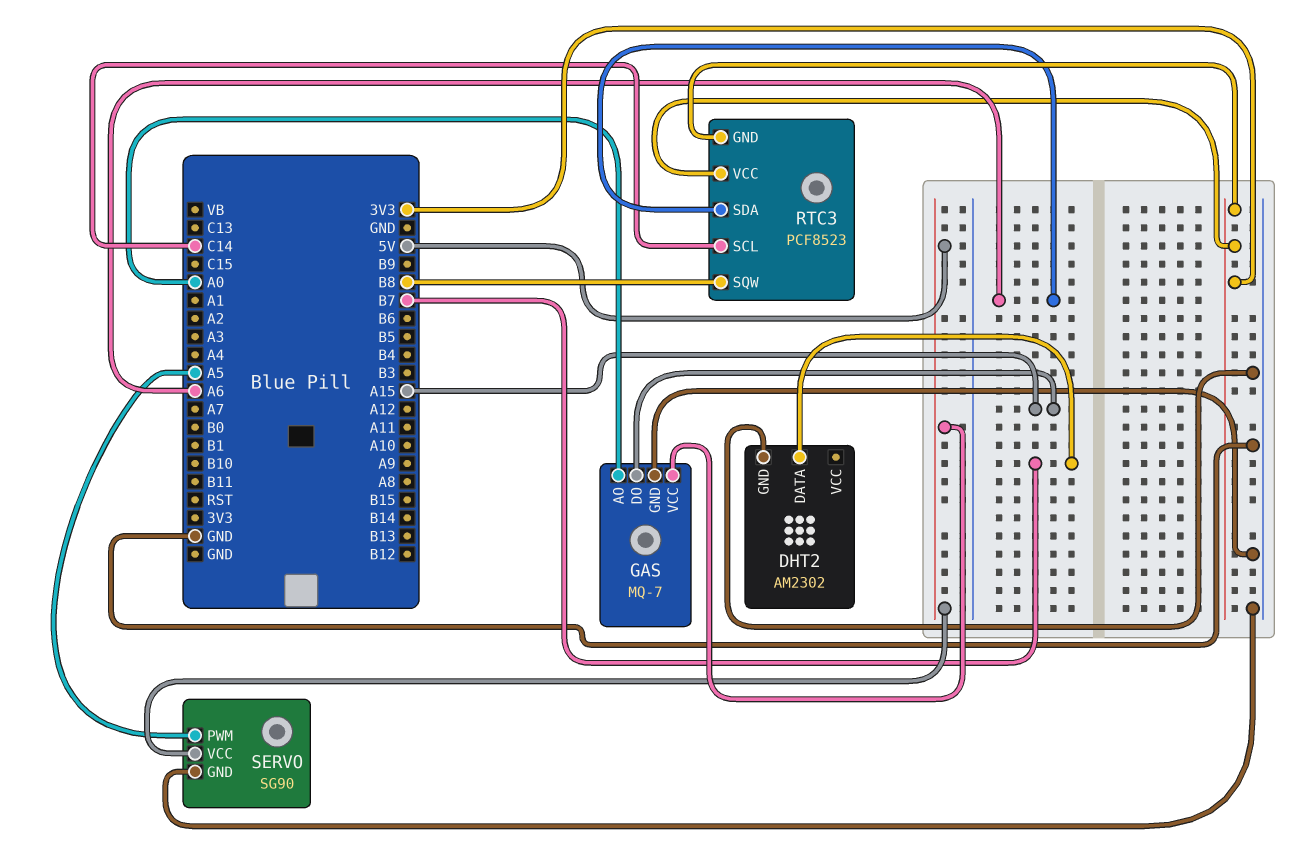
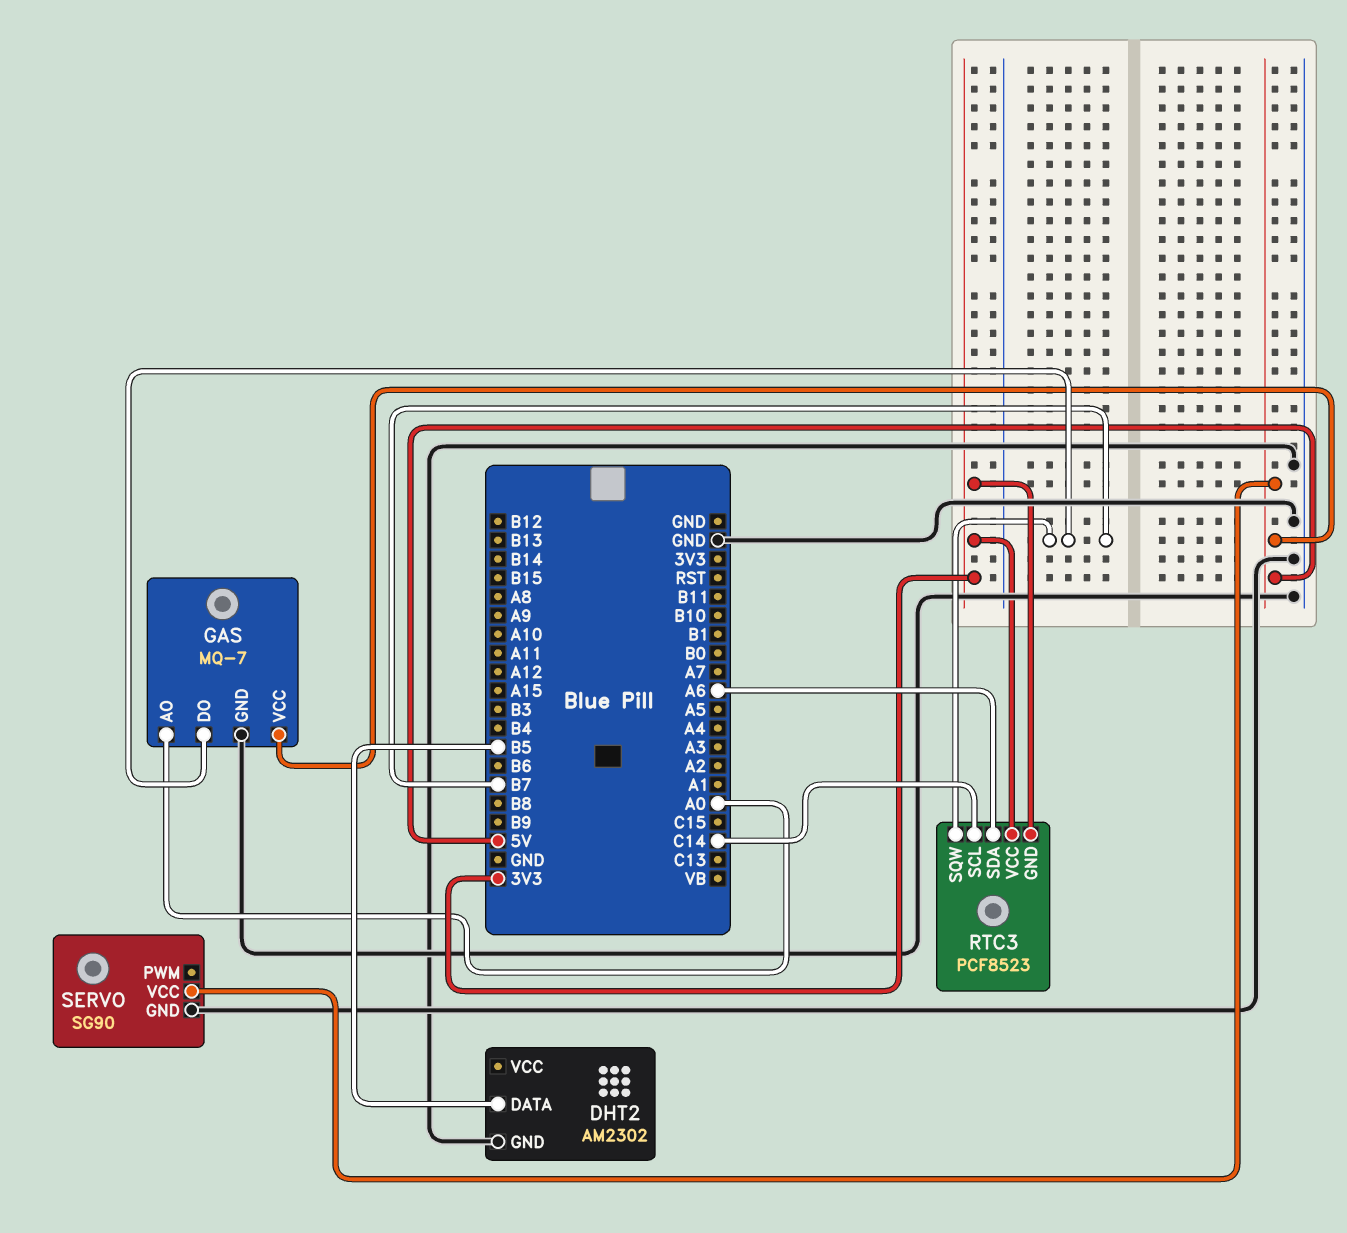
DHT2 pin DATA: B7 -> B5
GAS pin DO: A15 -> B7
RTC3 pin SQW: B8 -> B7
SERVO pin PWM: A5 -> none

